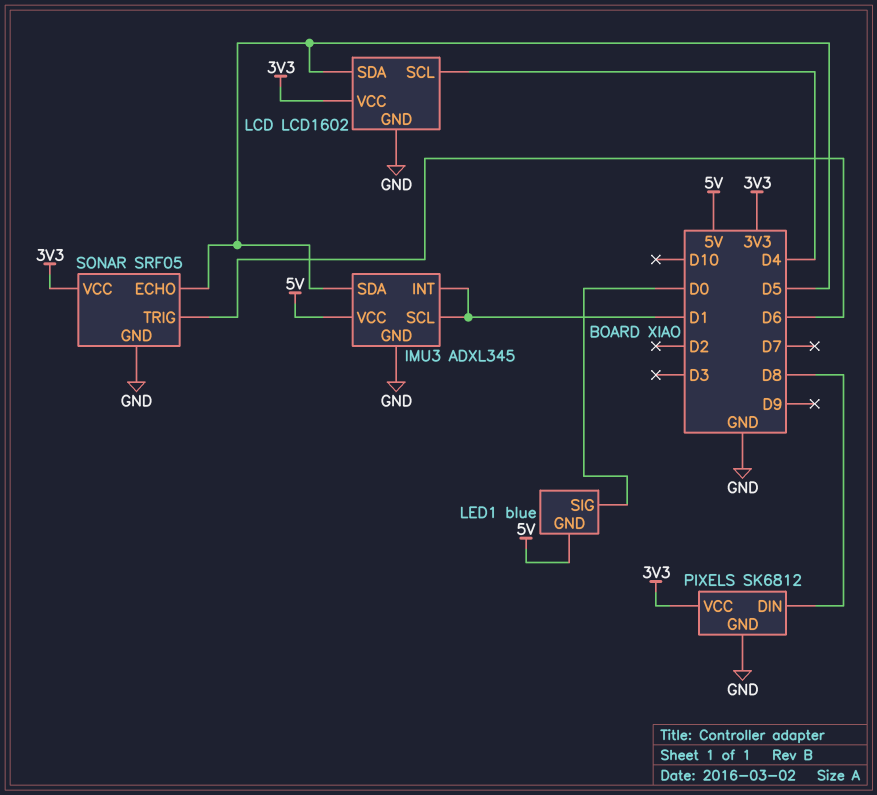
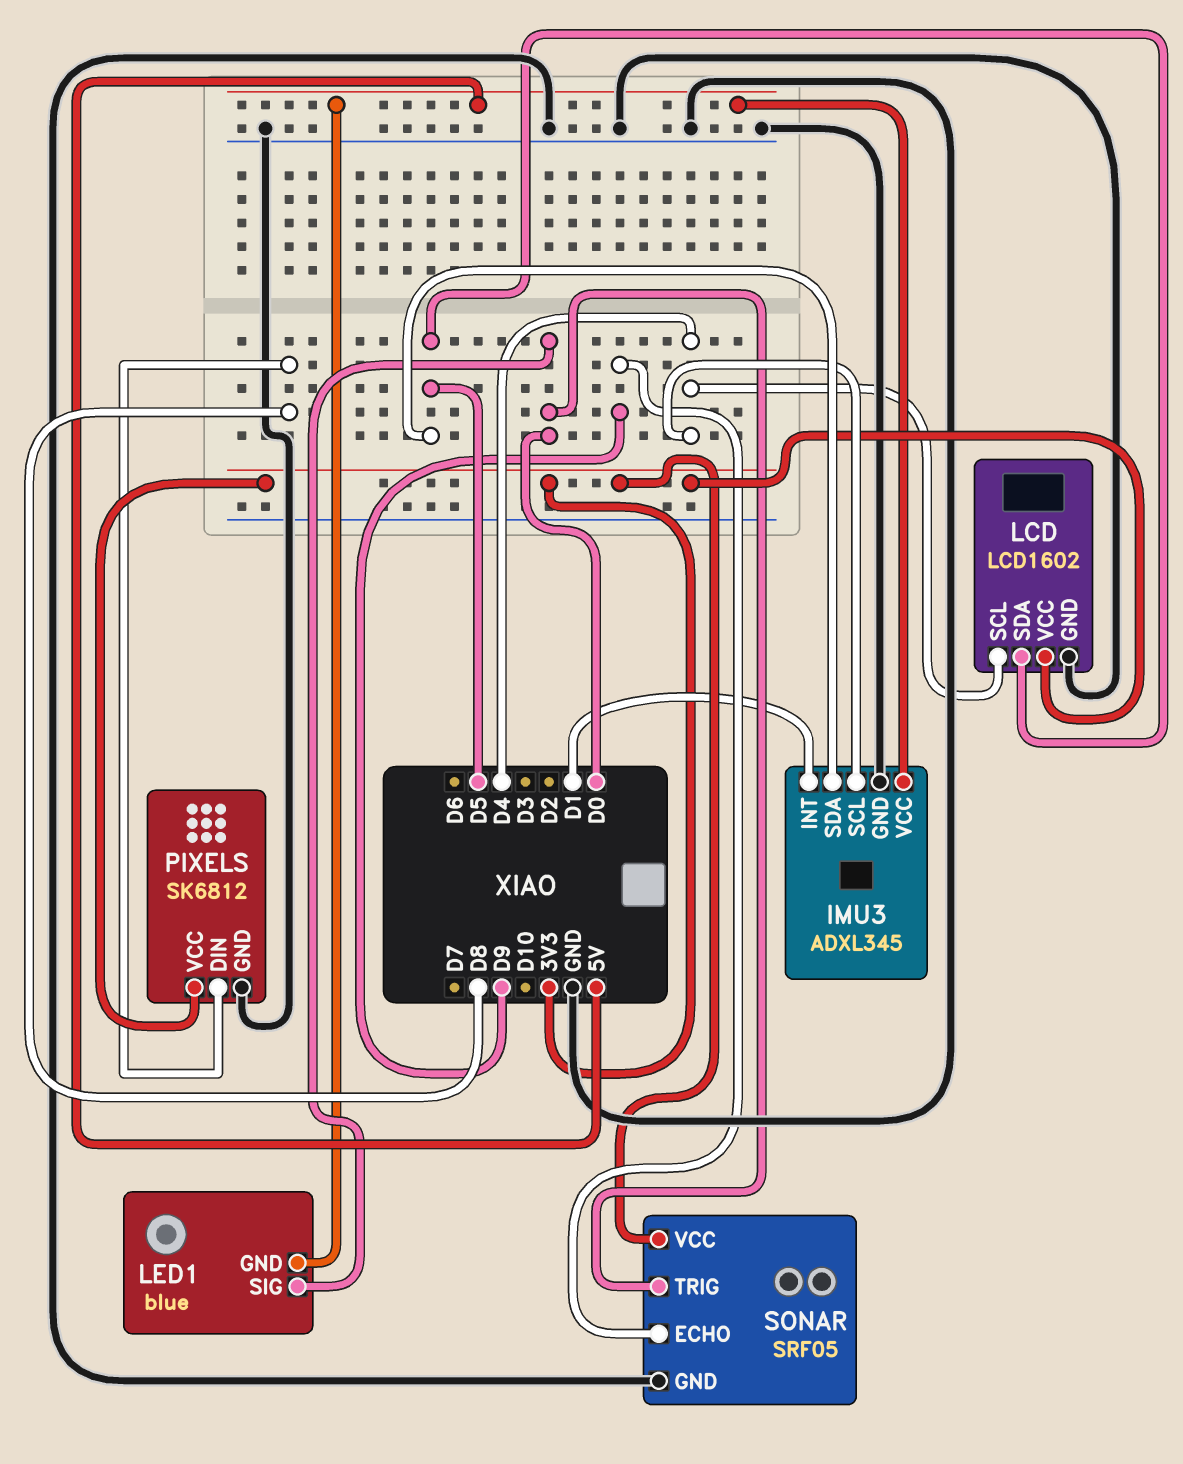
IMU3 pin SCL: D1 -> D4
SONAR pin ECHO: D5 -> D9
SONAR pin TRIG: D6 -> D0

